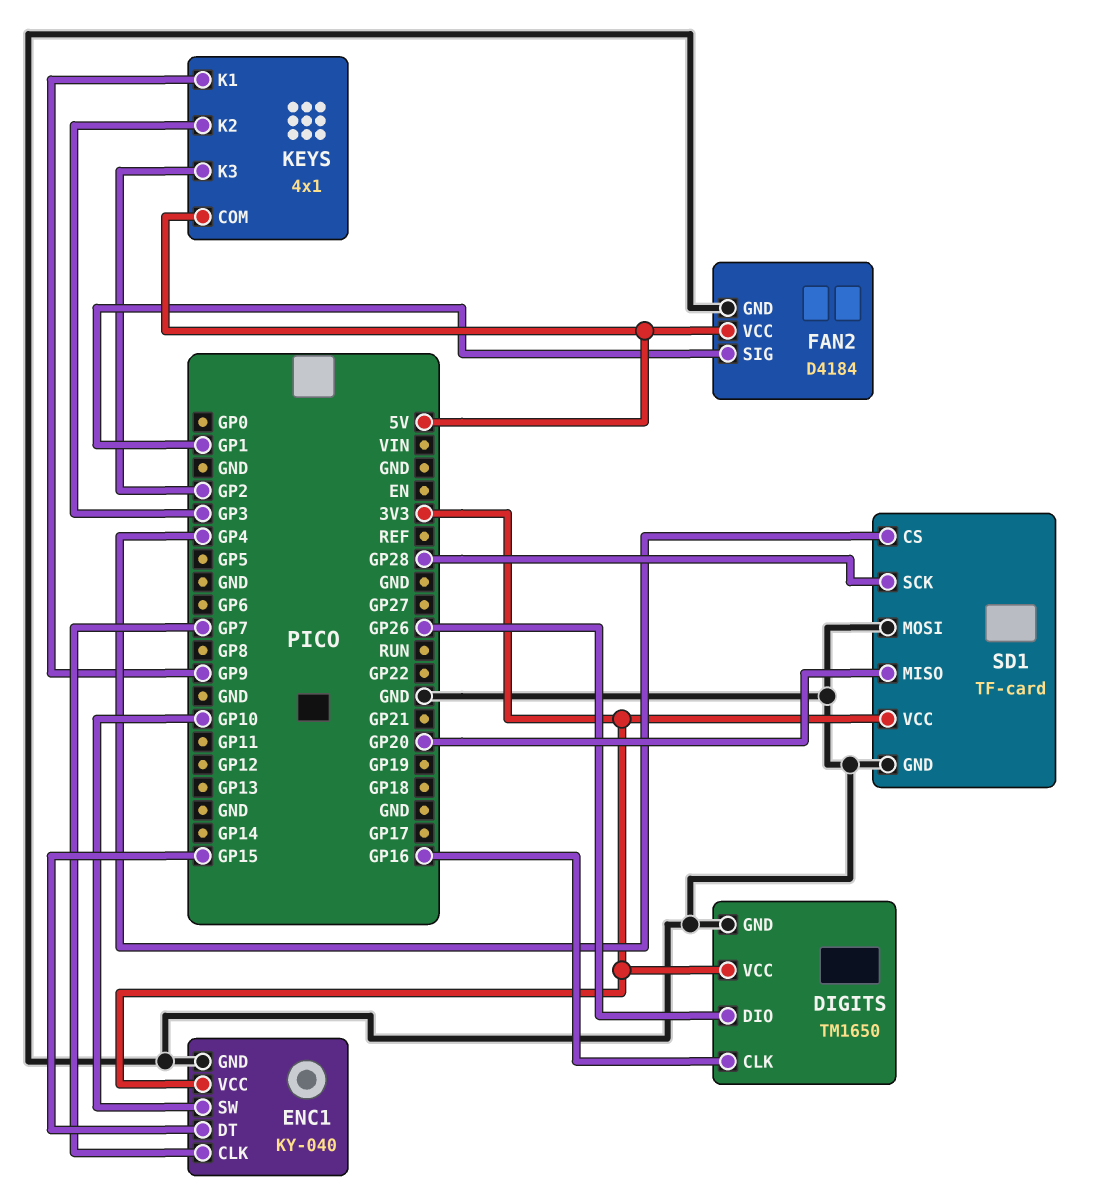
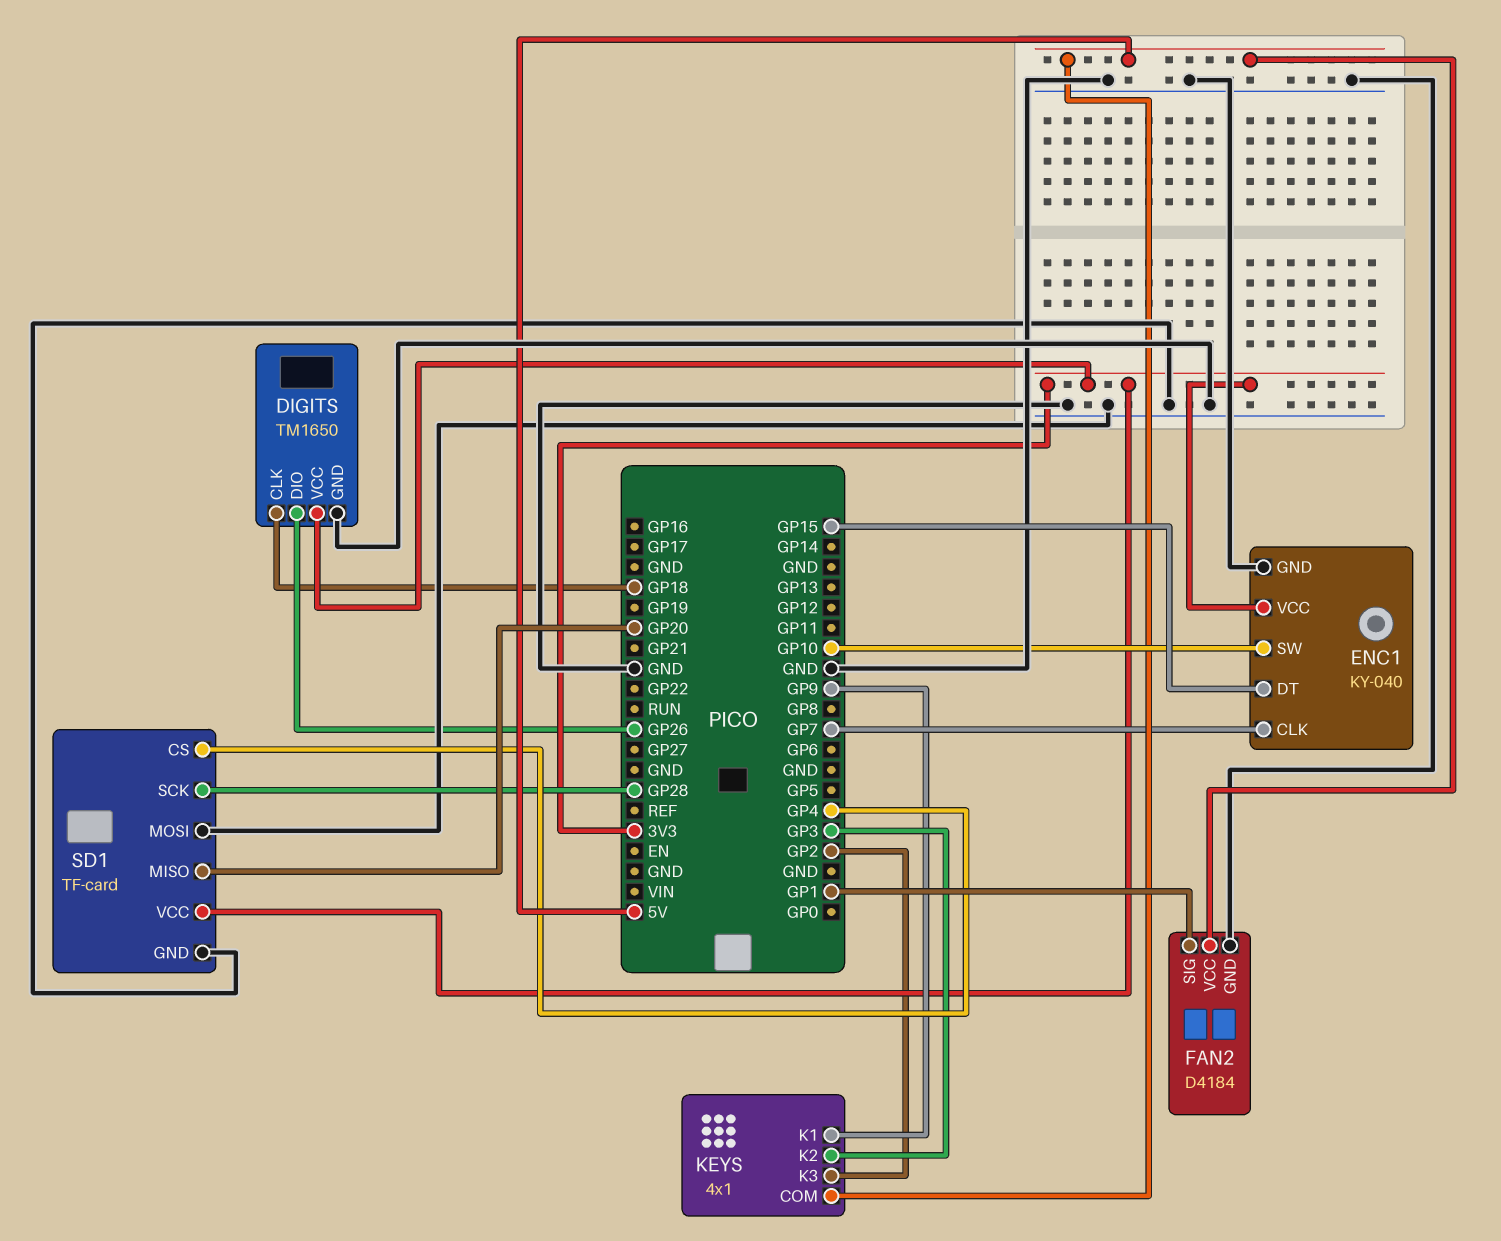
DIGITS pin CLK: GP16 -> GP18

